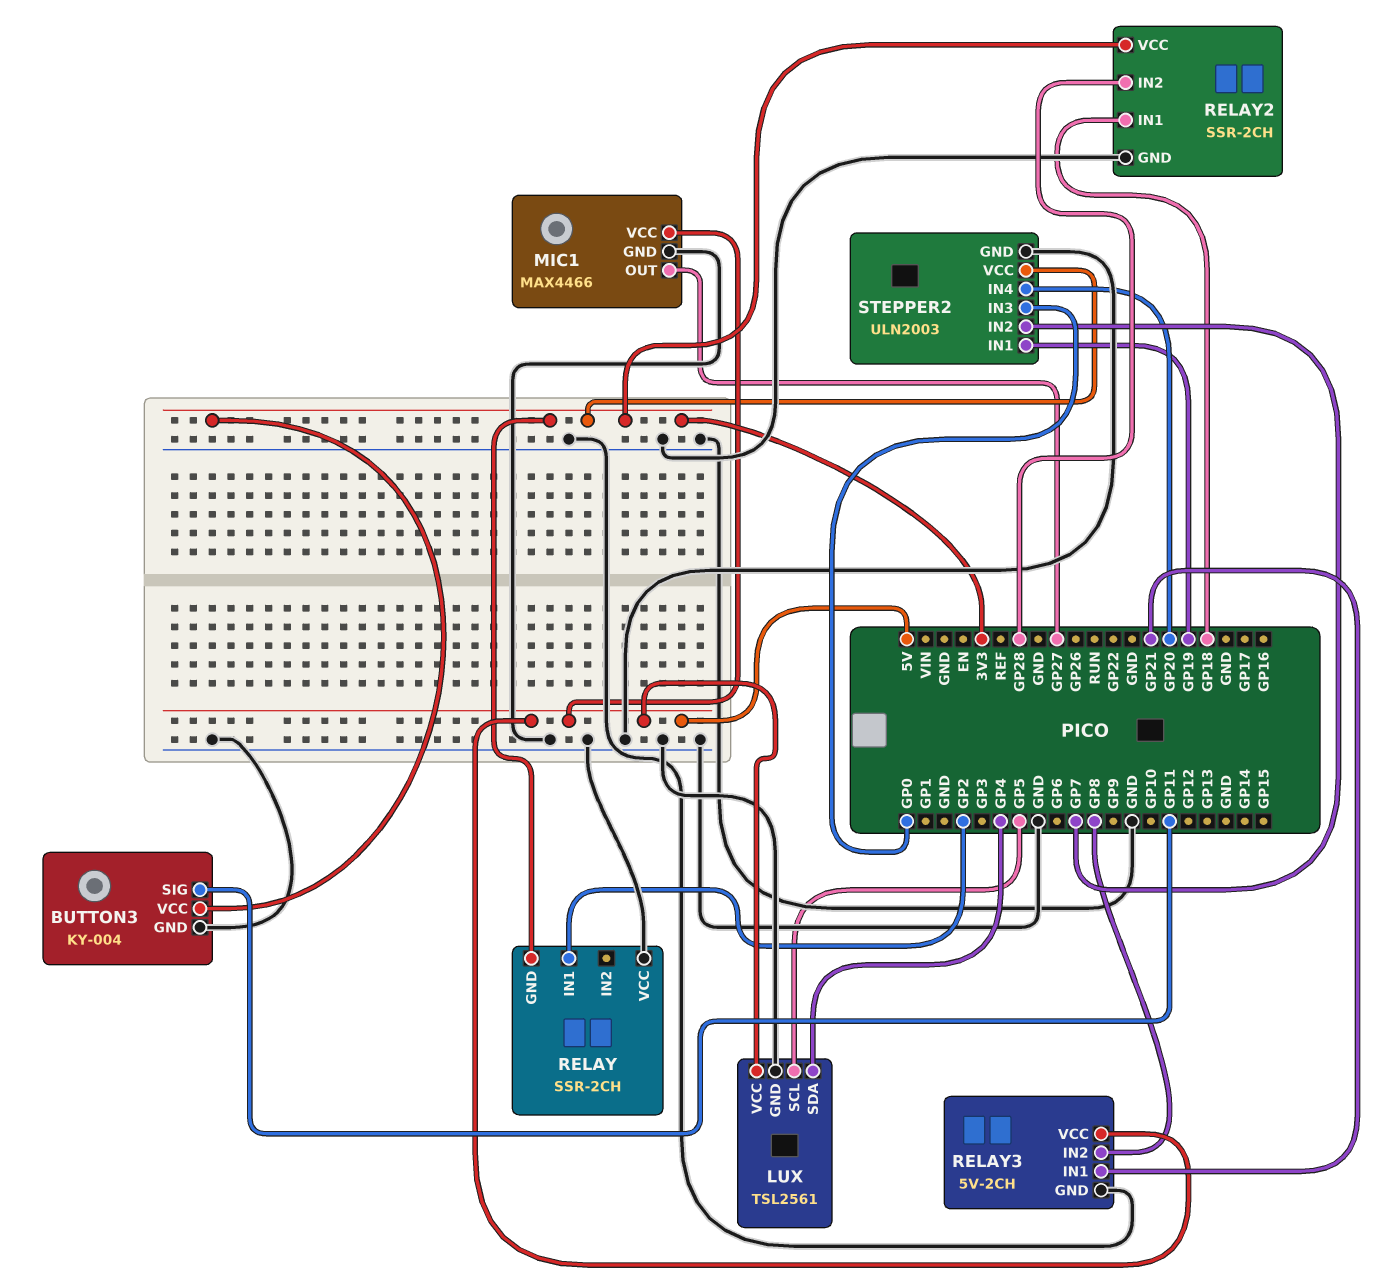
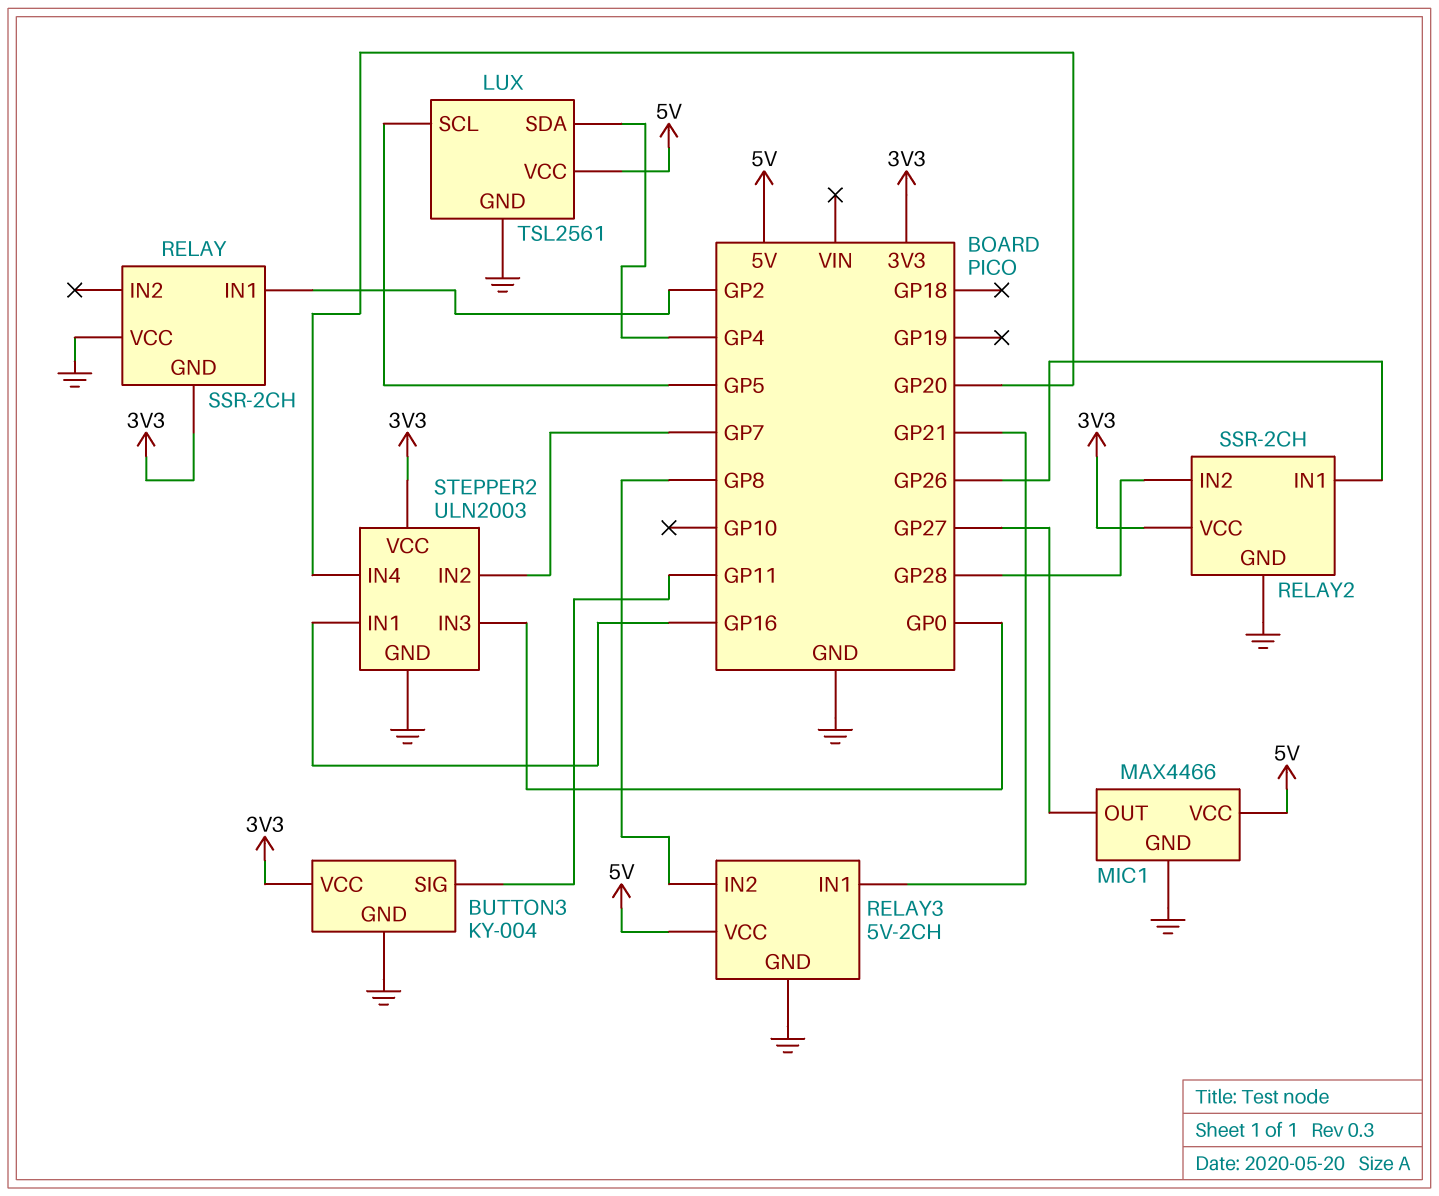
RELAY2 pin IN1: GP18 -> GP26
STEPPER2 pin IN1: GP19 -> GP16

